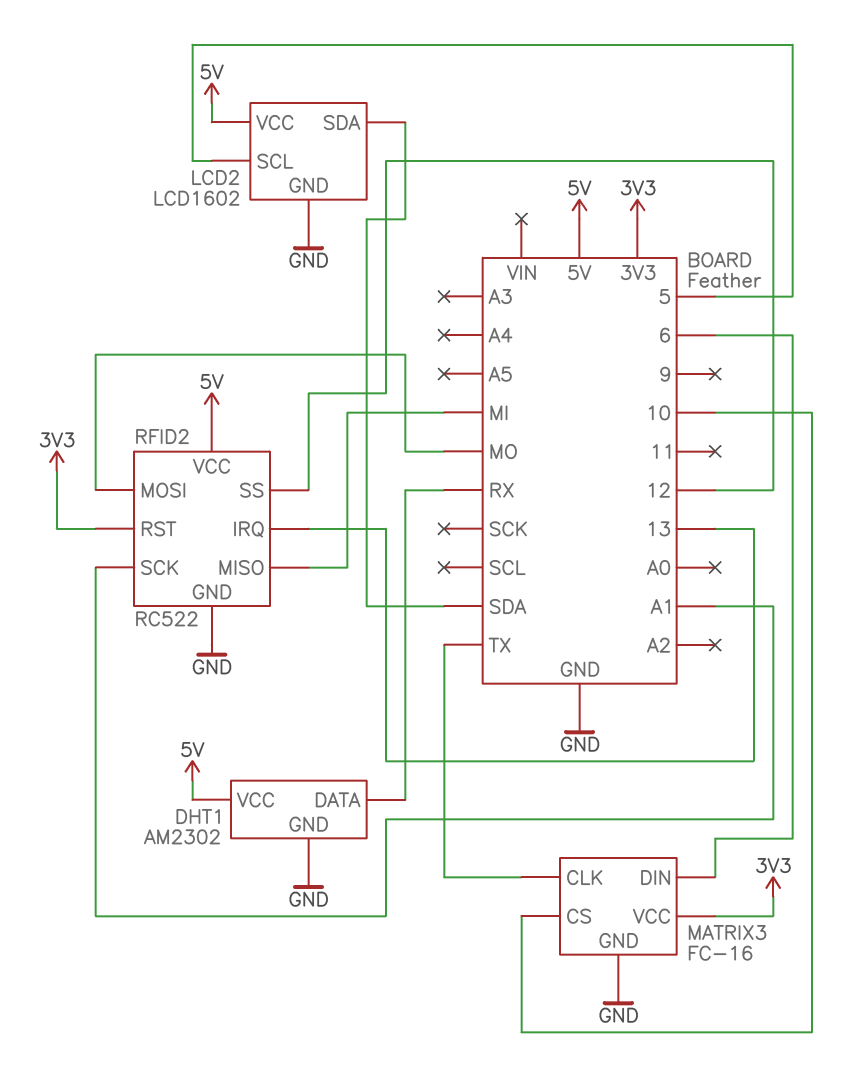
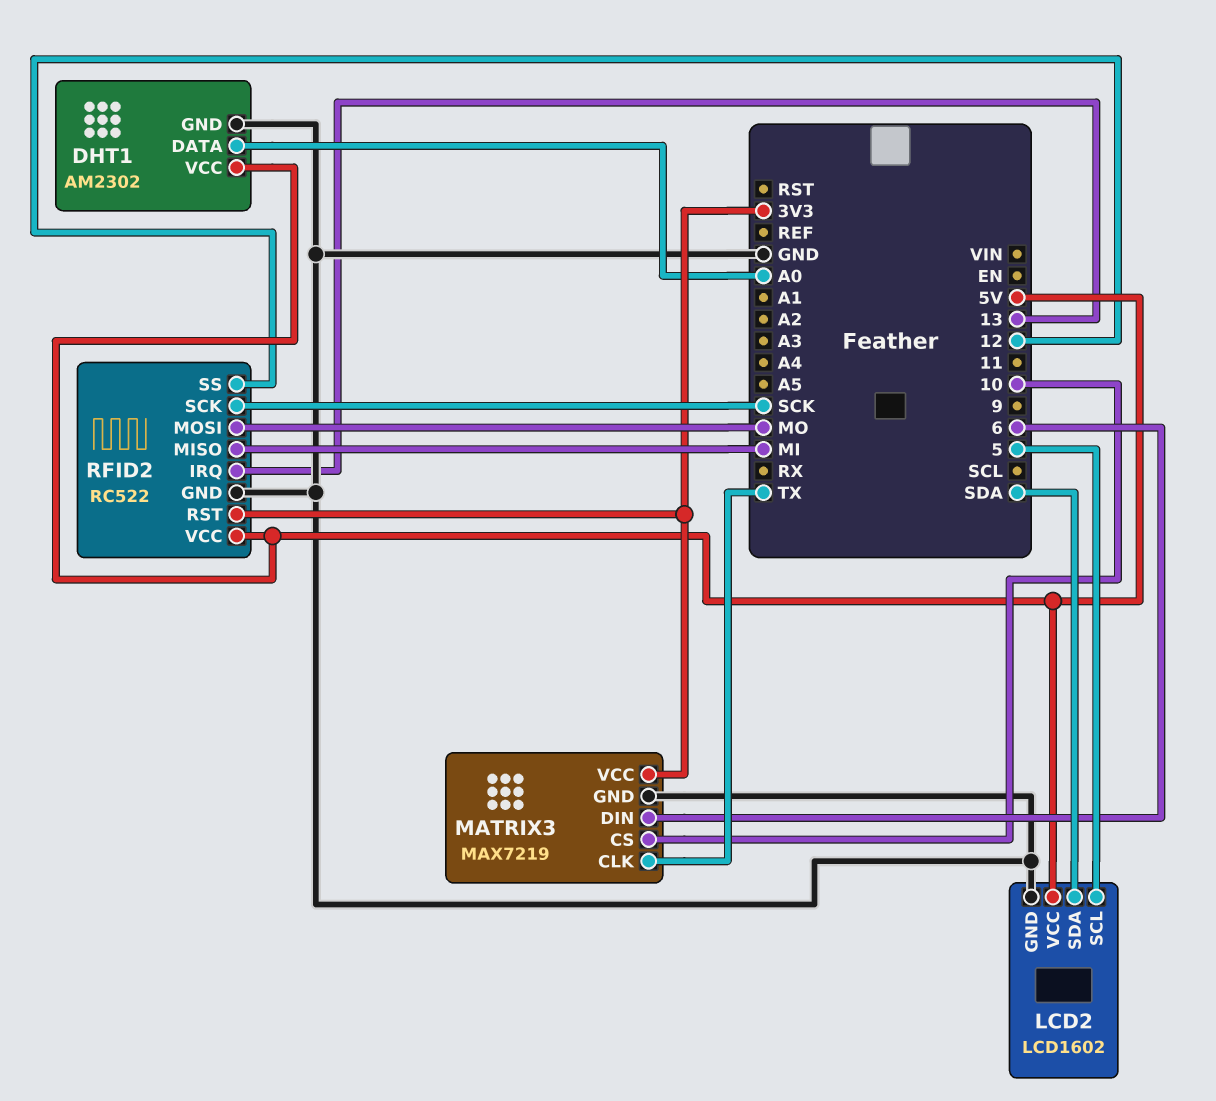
DHT1 pin DATA: RX -> A0
MATRIX3: FC-16 -> MAX7219
RFID2 pin SCK: A1 -> SCK

